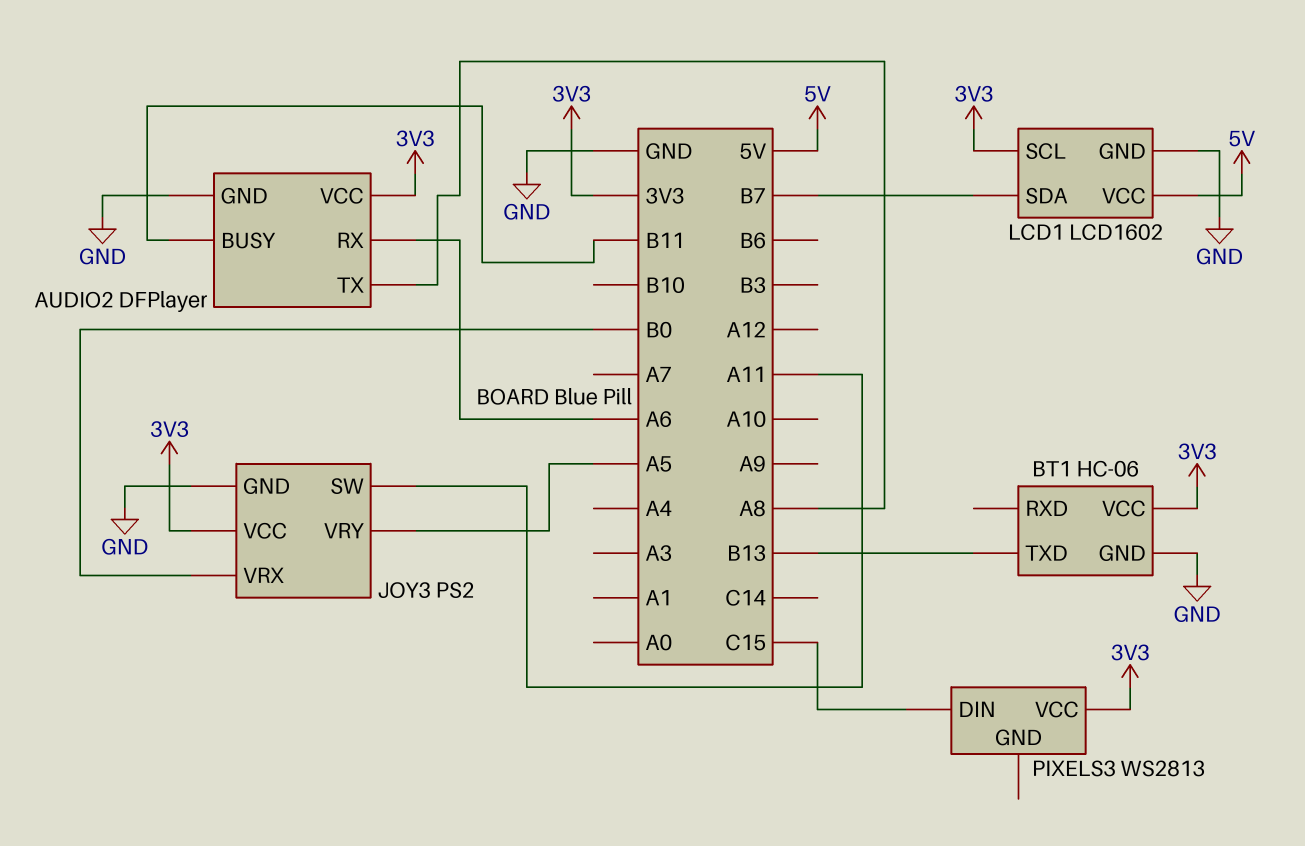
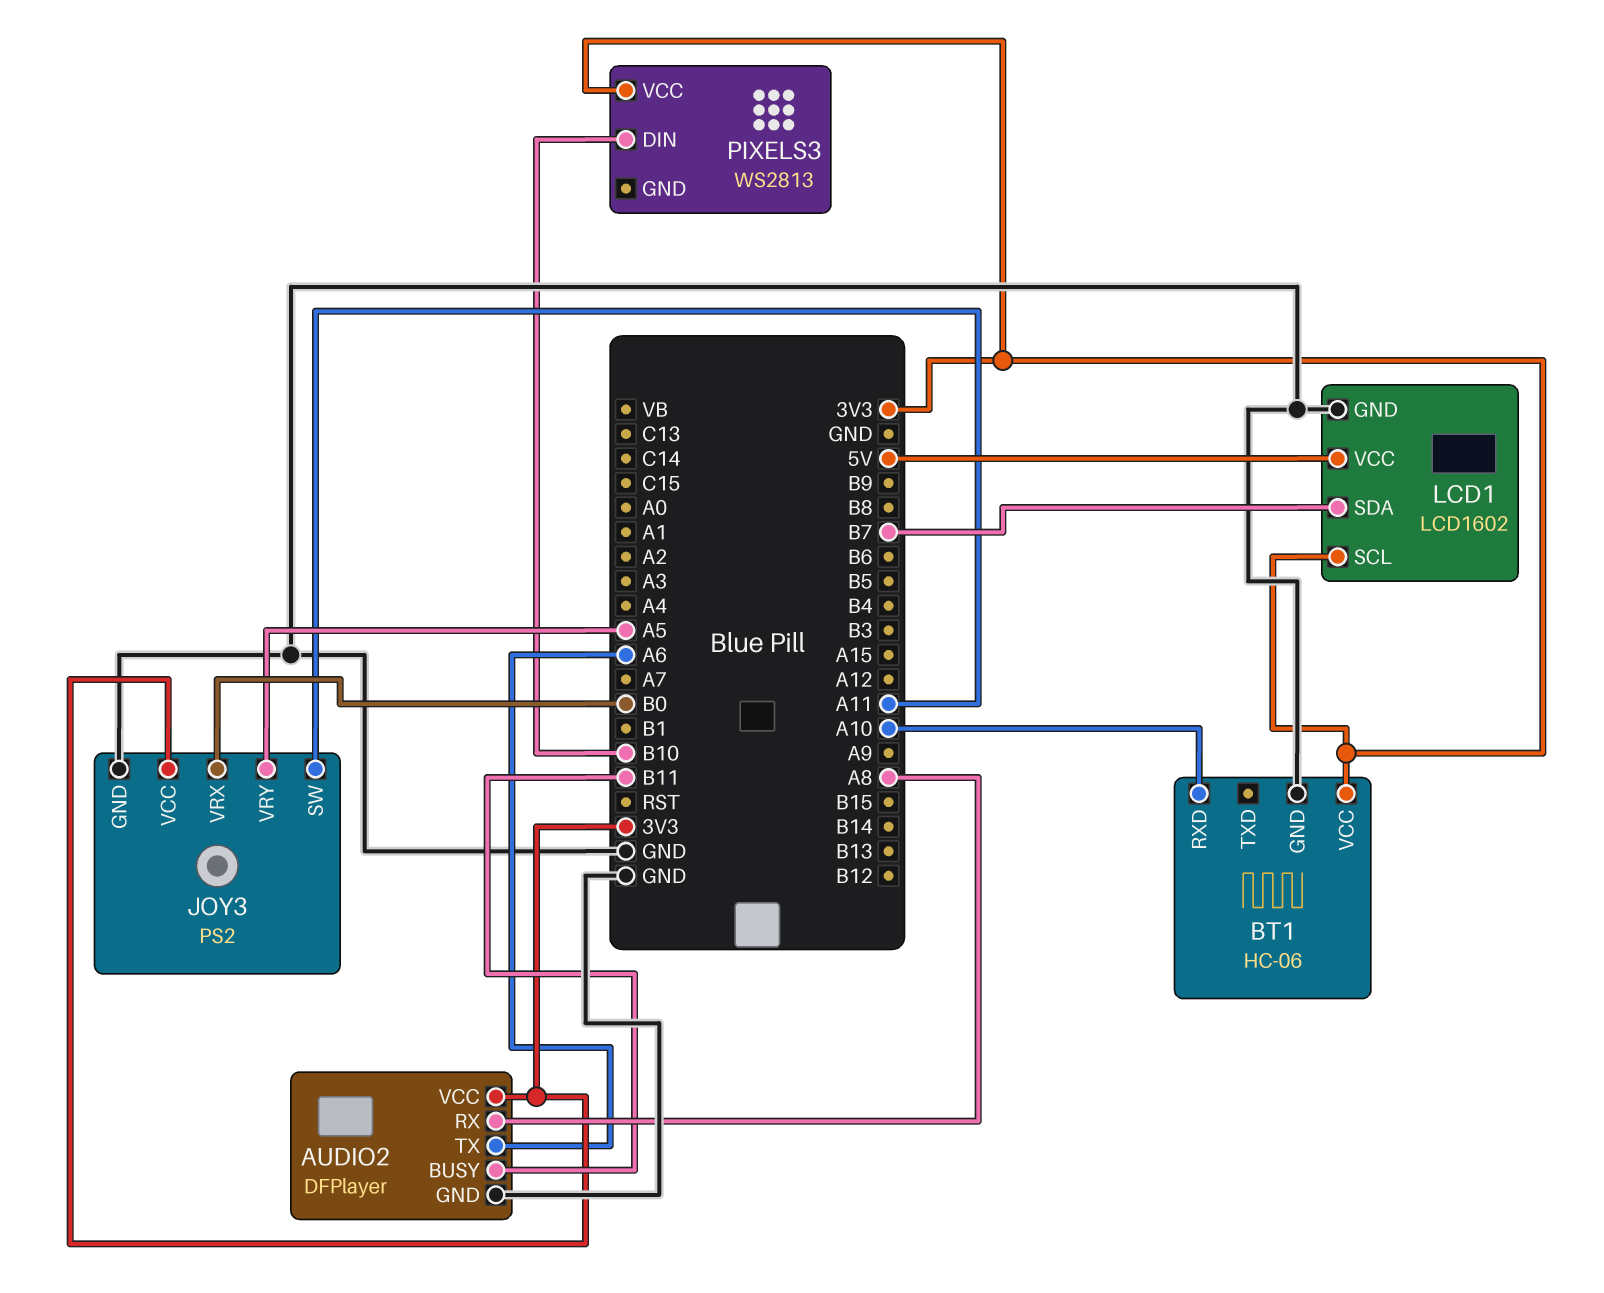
AUDIO2 pin RX: A6 -> A8
AUDIO2 pin TX: A8 -> A6
BT1 pin RXD: none -> A10
BT1 pin TXD: B13 -> none
PIXELS3 pin DIN: C15 -> B10

